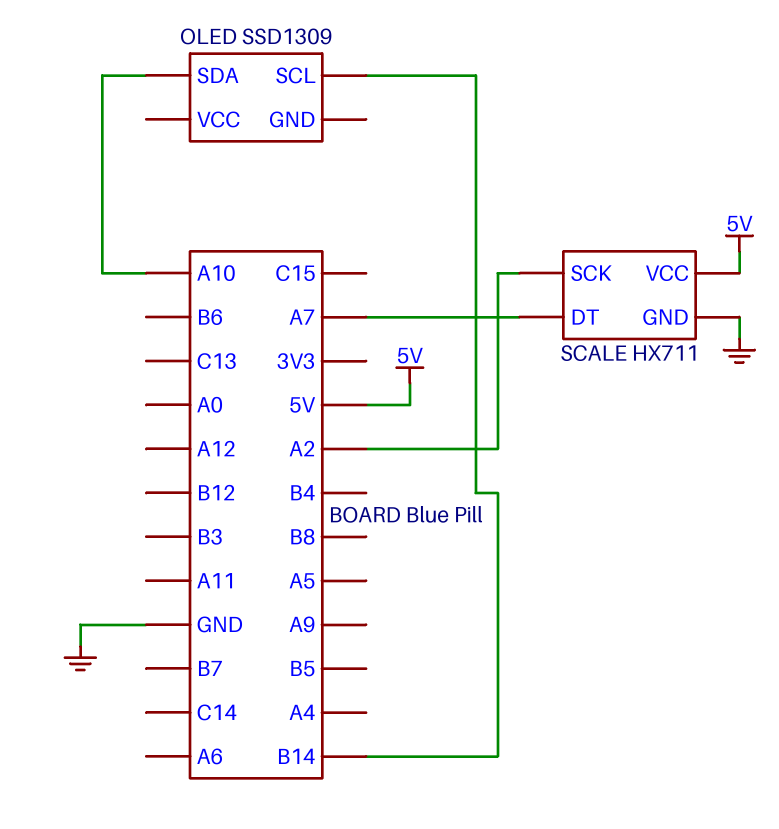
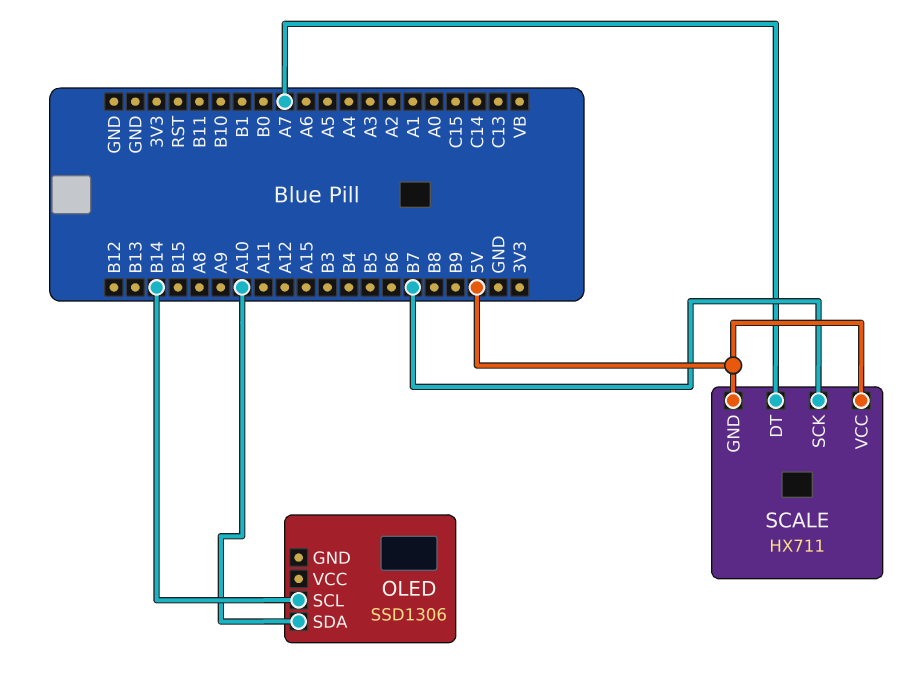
OLED: SSD1309 -> SSD1306
SCALE pin GND: GND -> 5V
SCALE pin SCK: A2 -> B7

